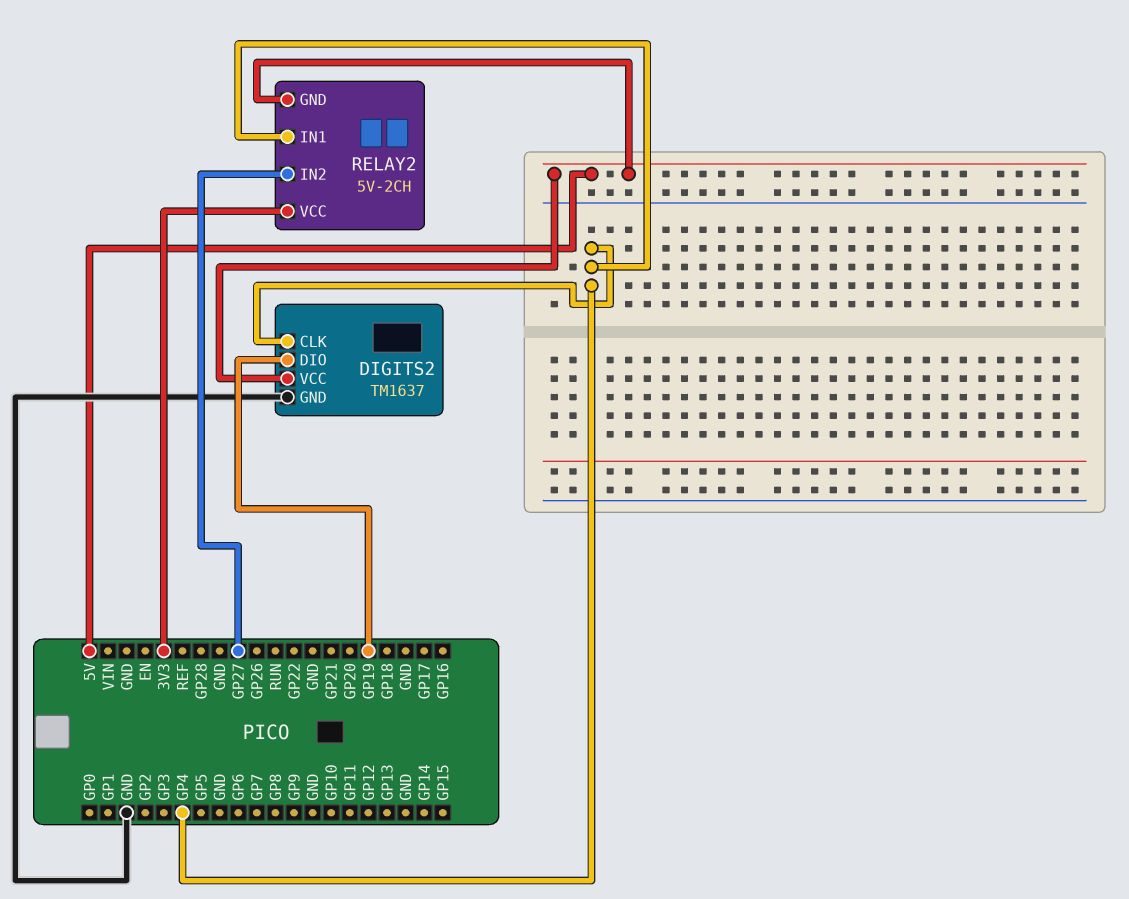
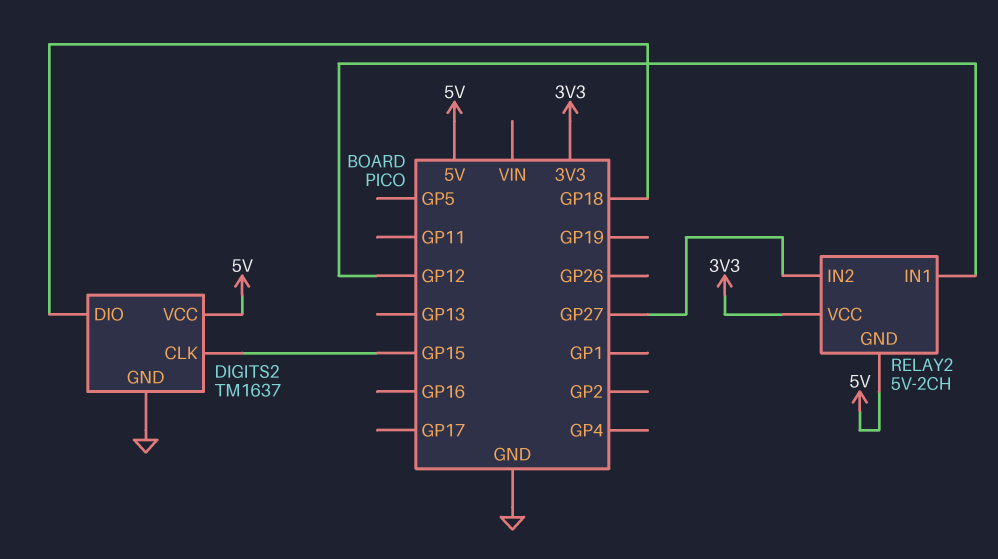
DIGITS2 pin CLK: GP4 -> GP15
DIGITS2 pin DIO: GP19 -> GP18
RELAY2 pin IN1: GP4 -> GP12

